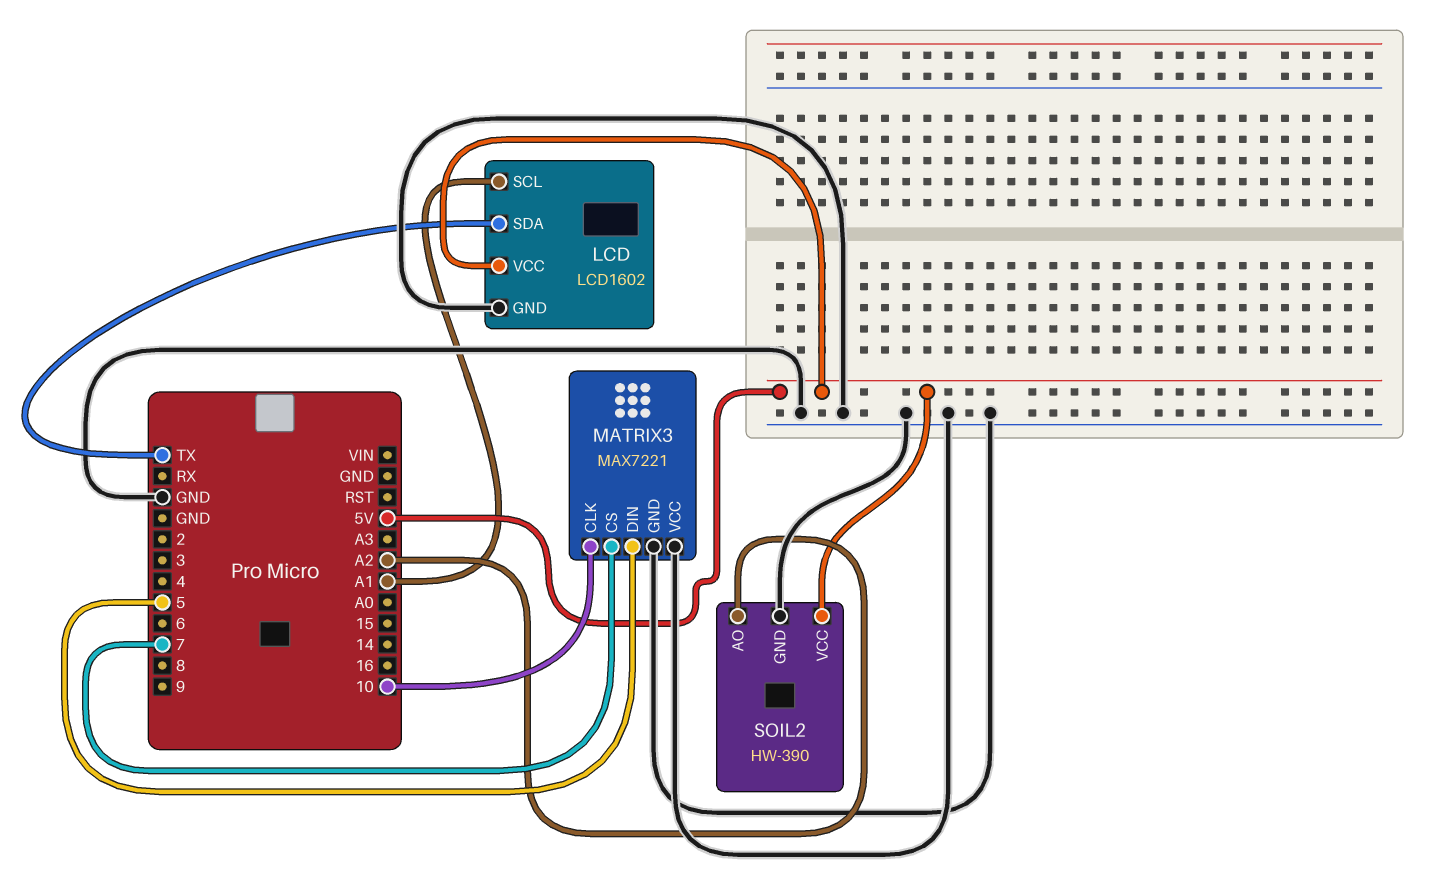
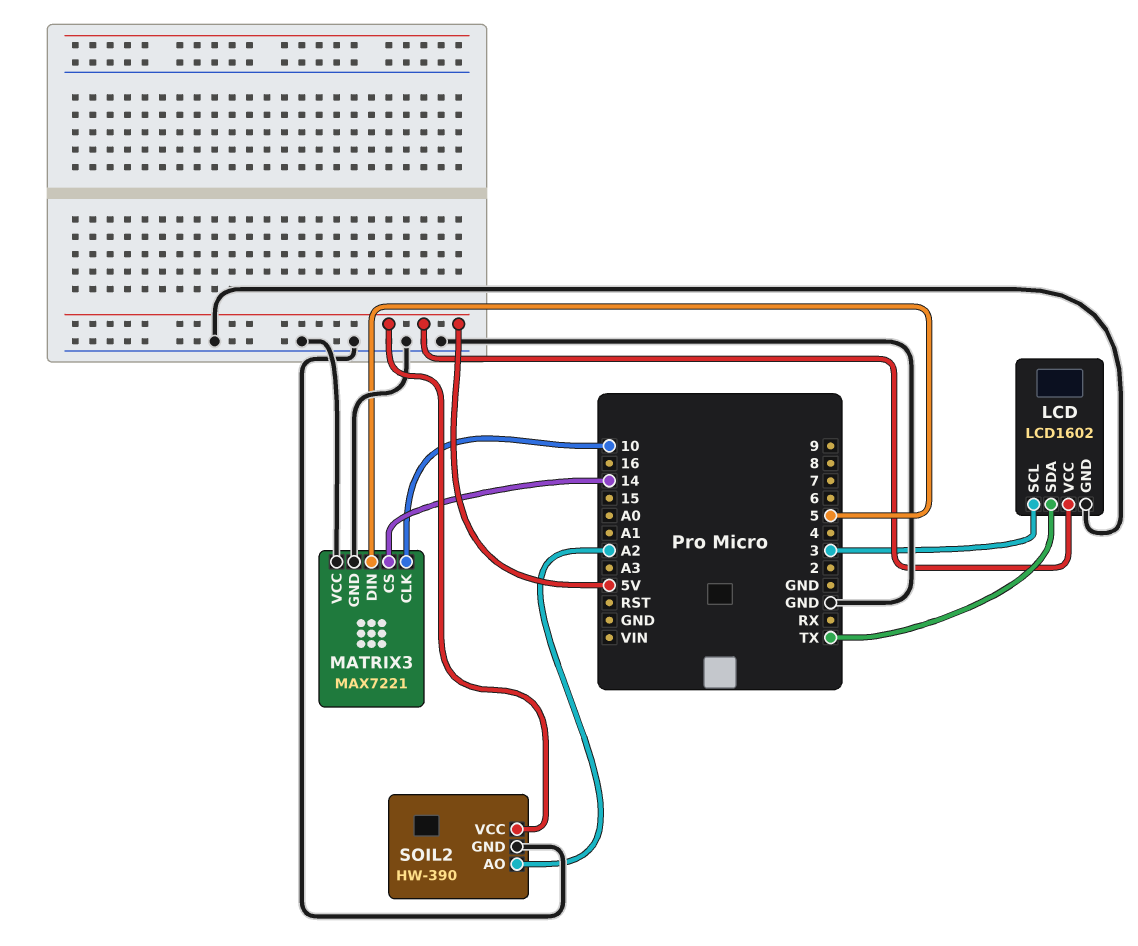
LCD pin SCL: A1 -> 3
MATRIX3 pin CS: 7 -> 14

